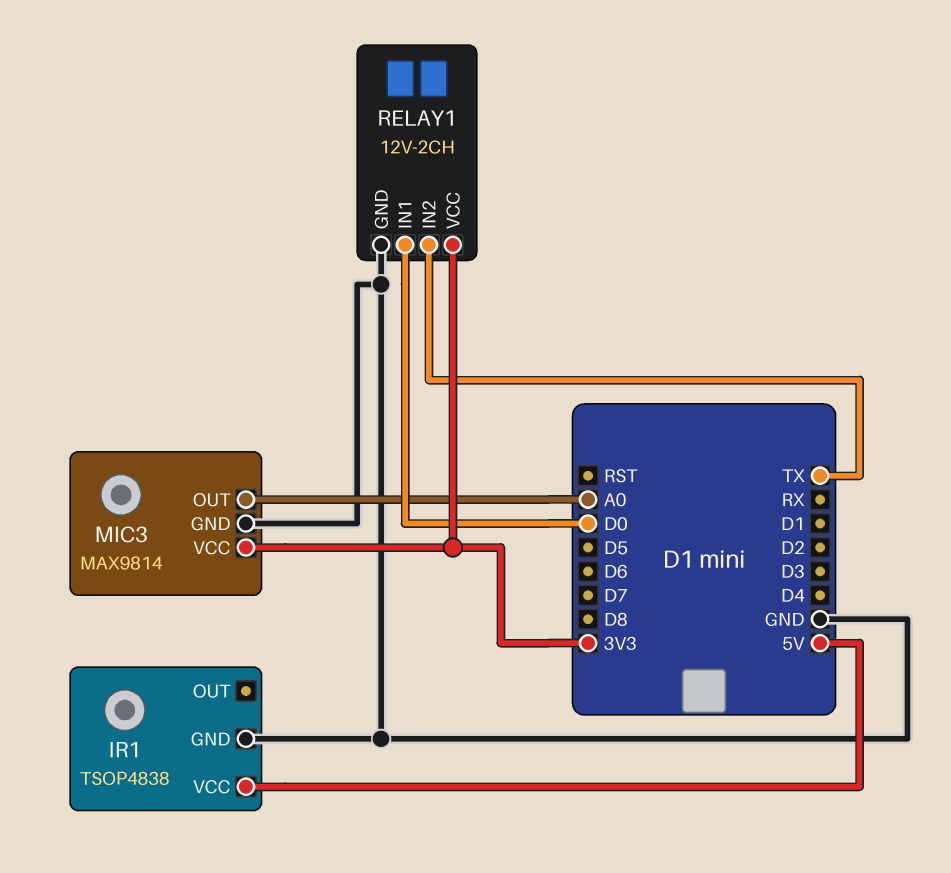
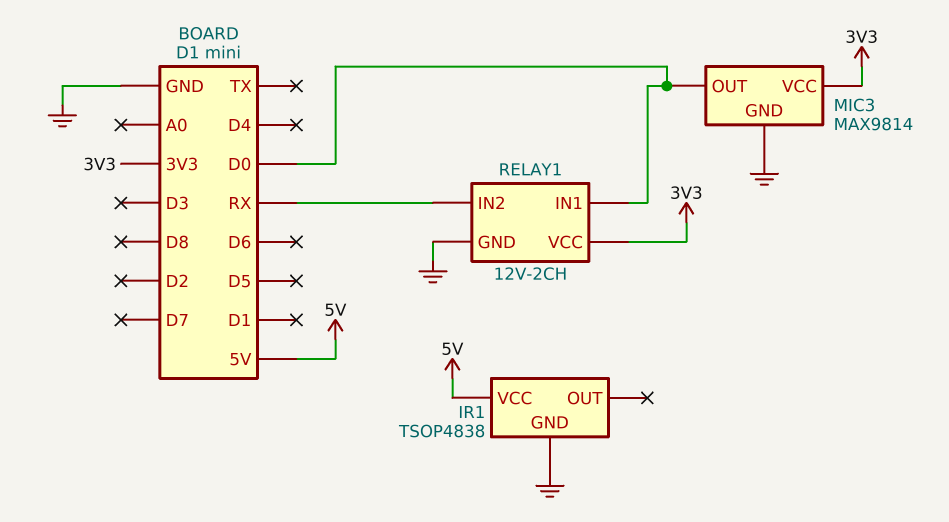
MIC3 pin OUT: A0 -> D0
RELAY1 pin IN2: TX -> RX

